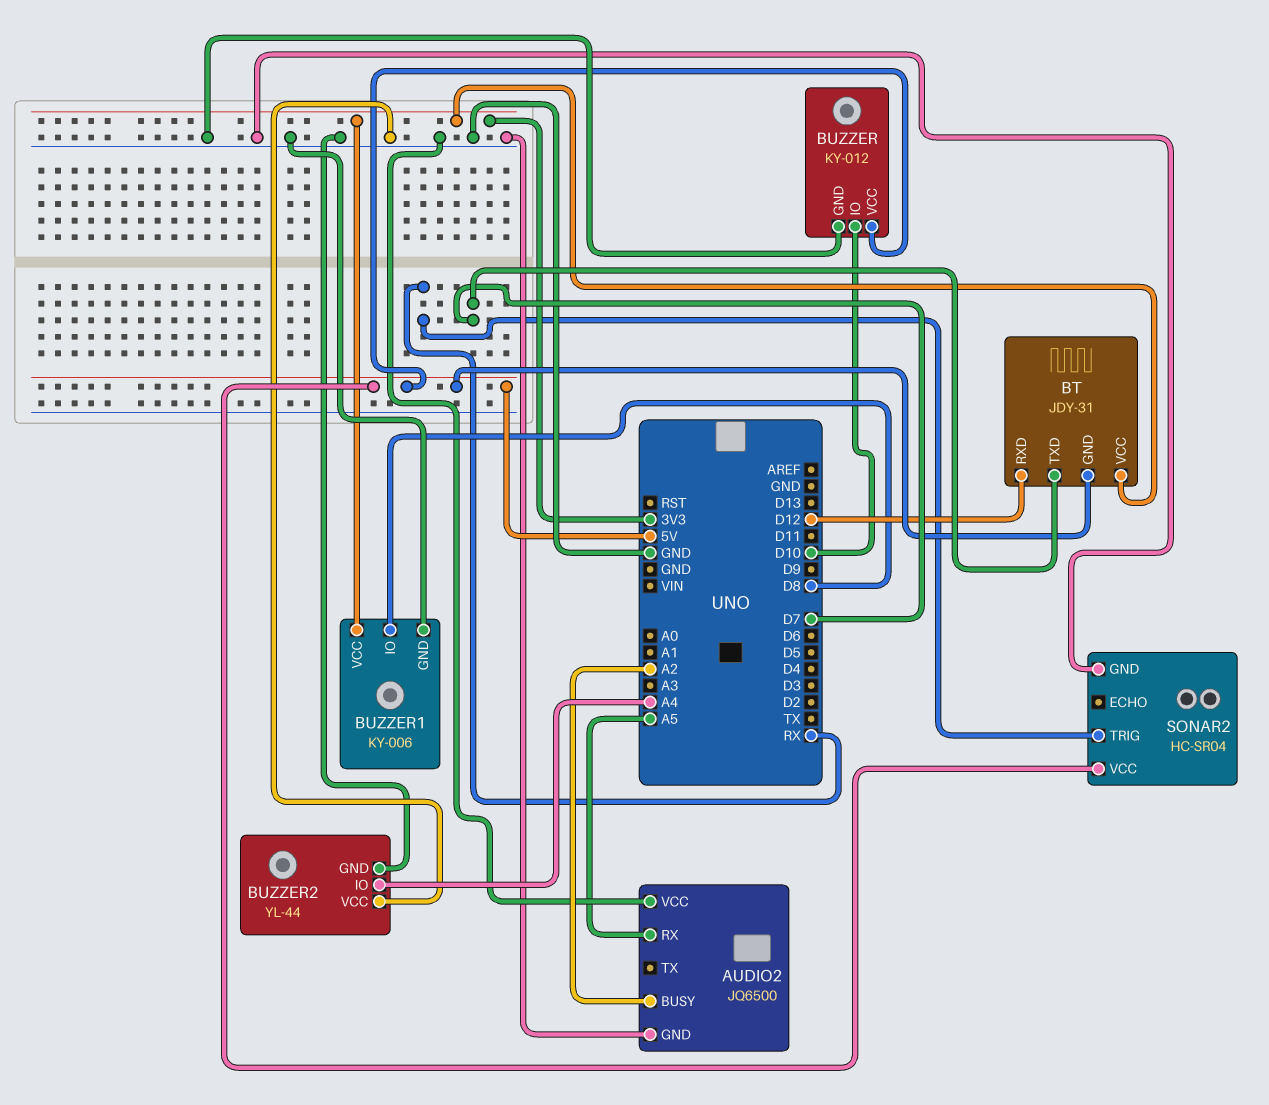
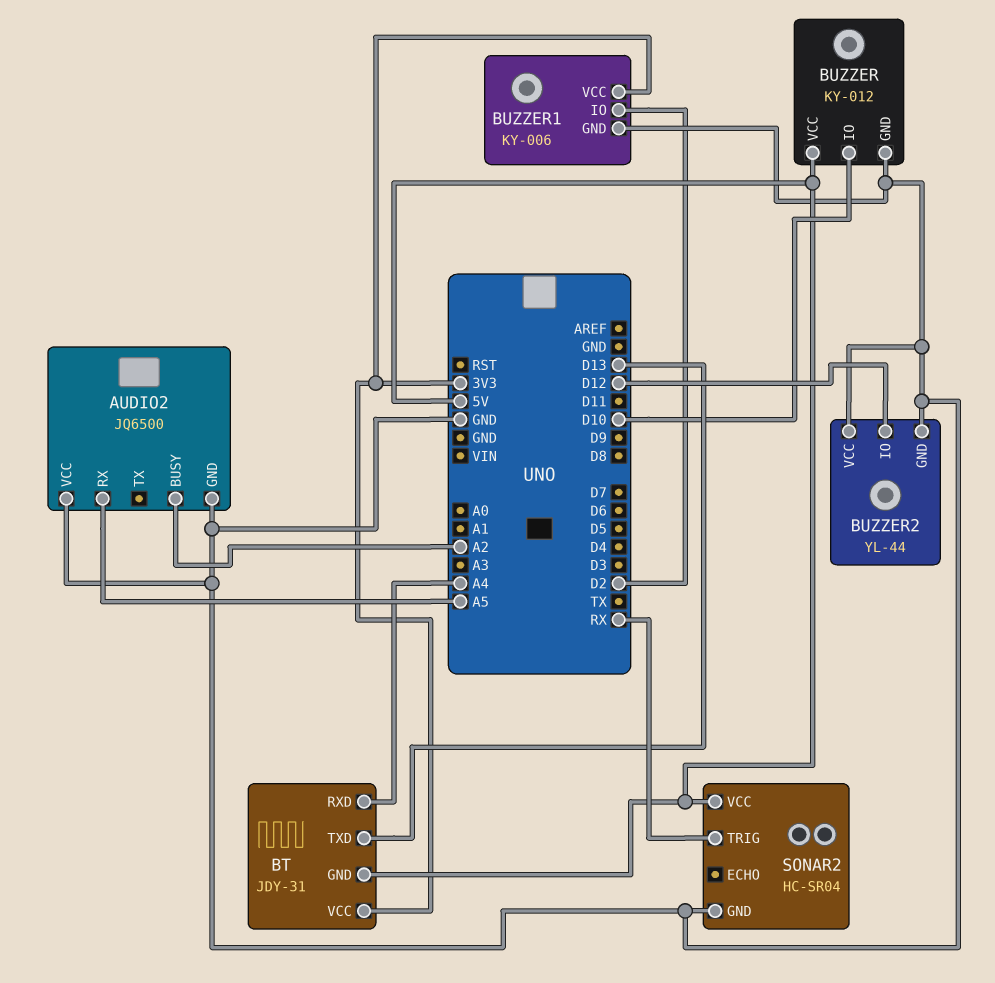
BT pin RXD: D12 -> A4
BT pin TXD: D7 -> D13
BUZZER1 pin IO: D8 -> D2
BUZZER2 pin IO: A4 -> D12

